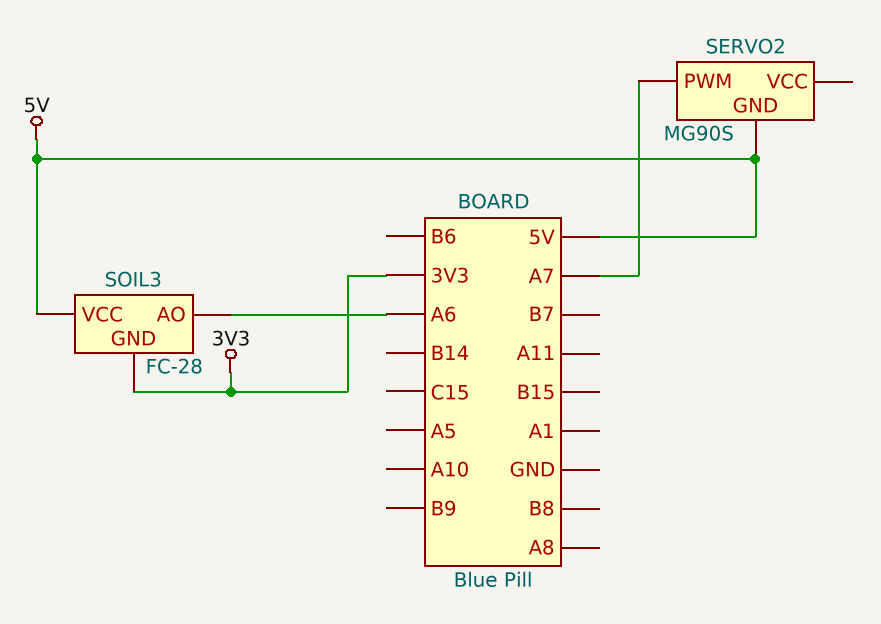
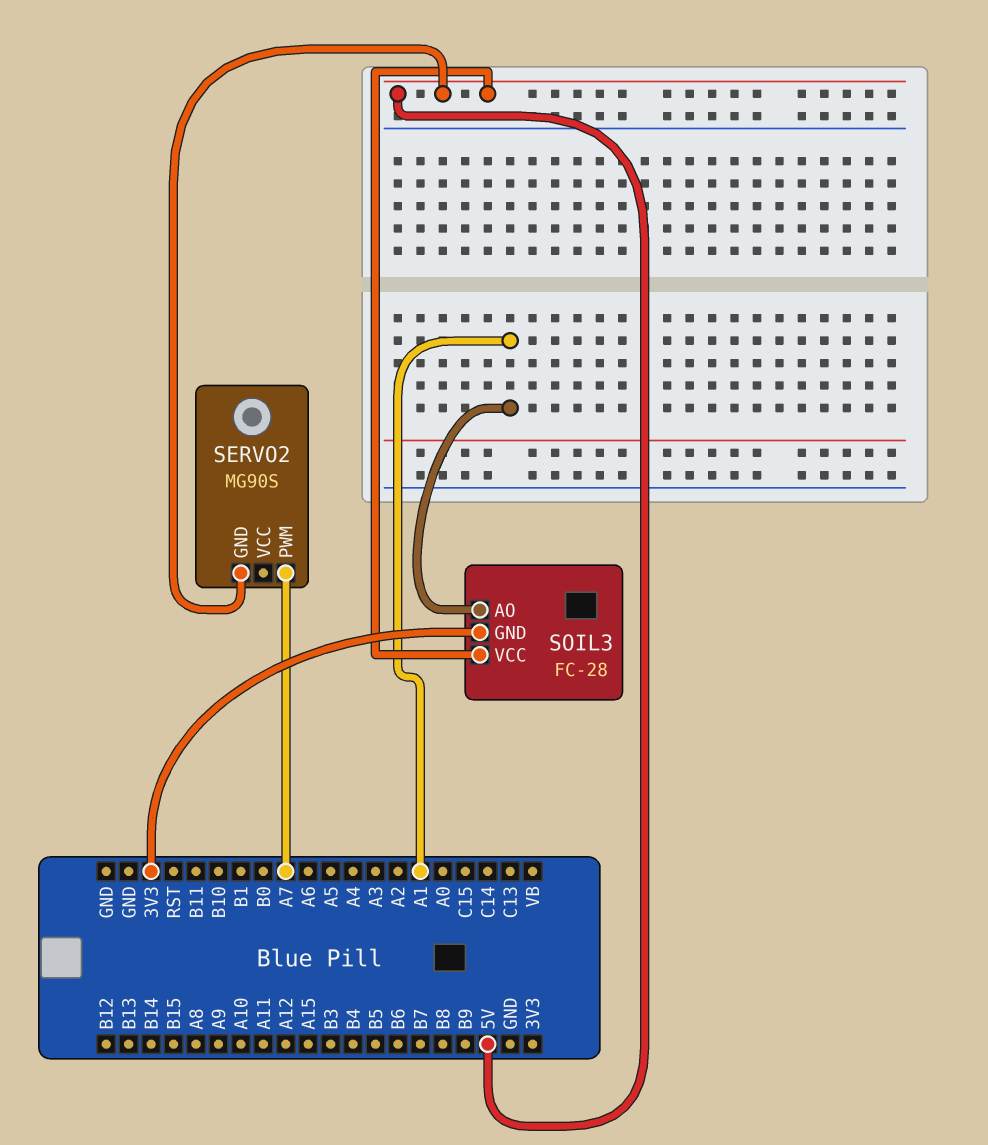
SOIL3 pin AO: A6 -> A1

